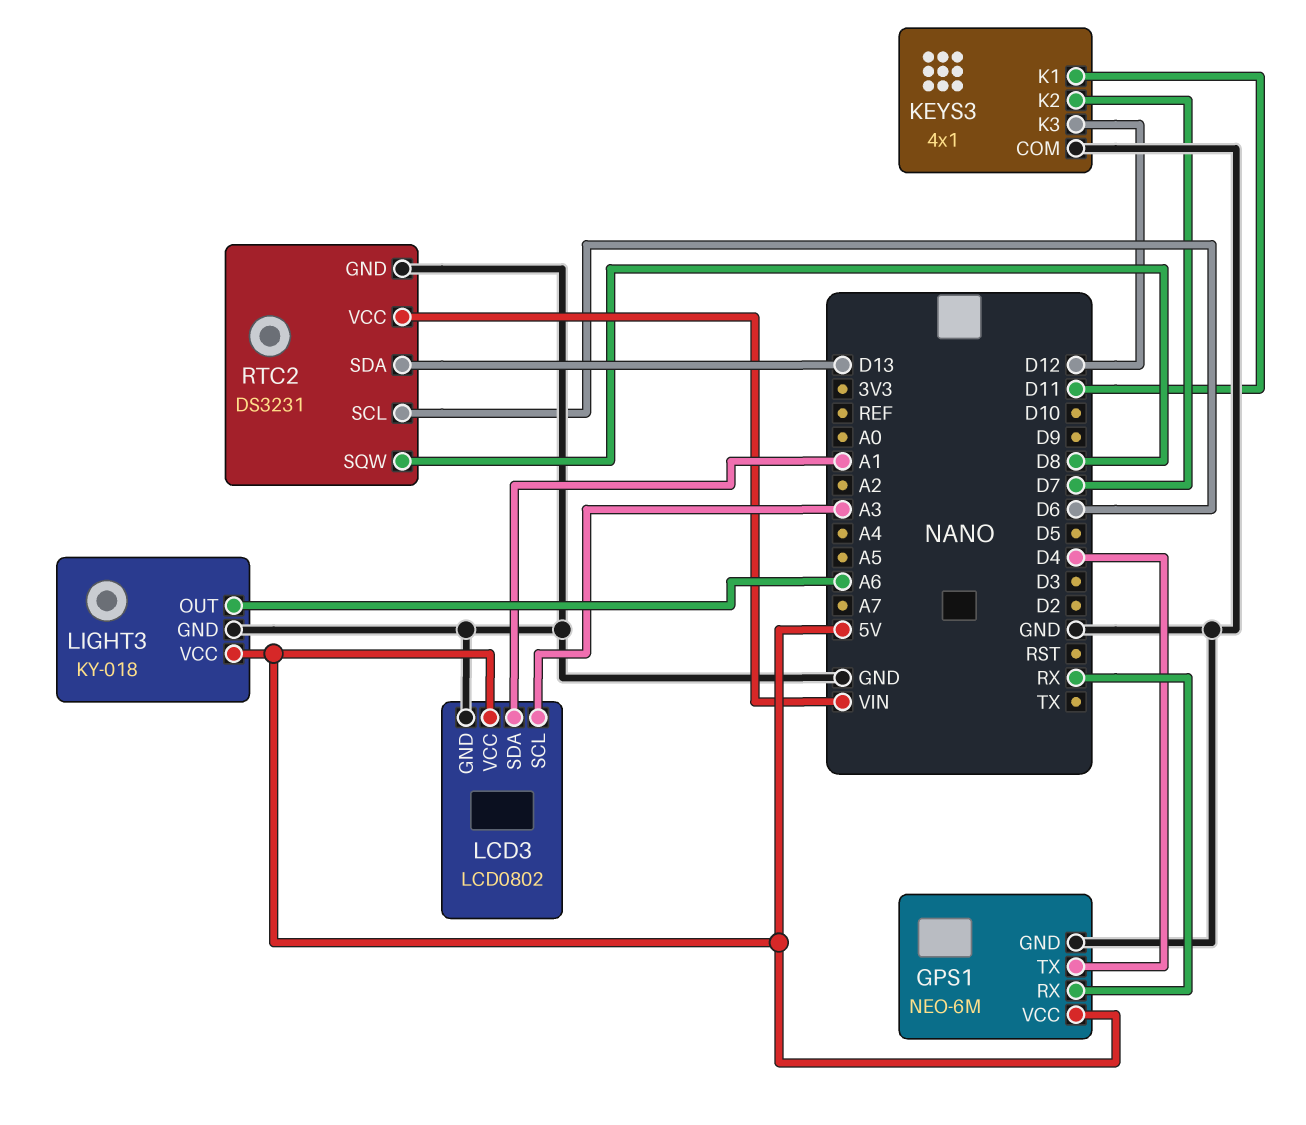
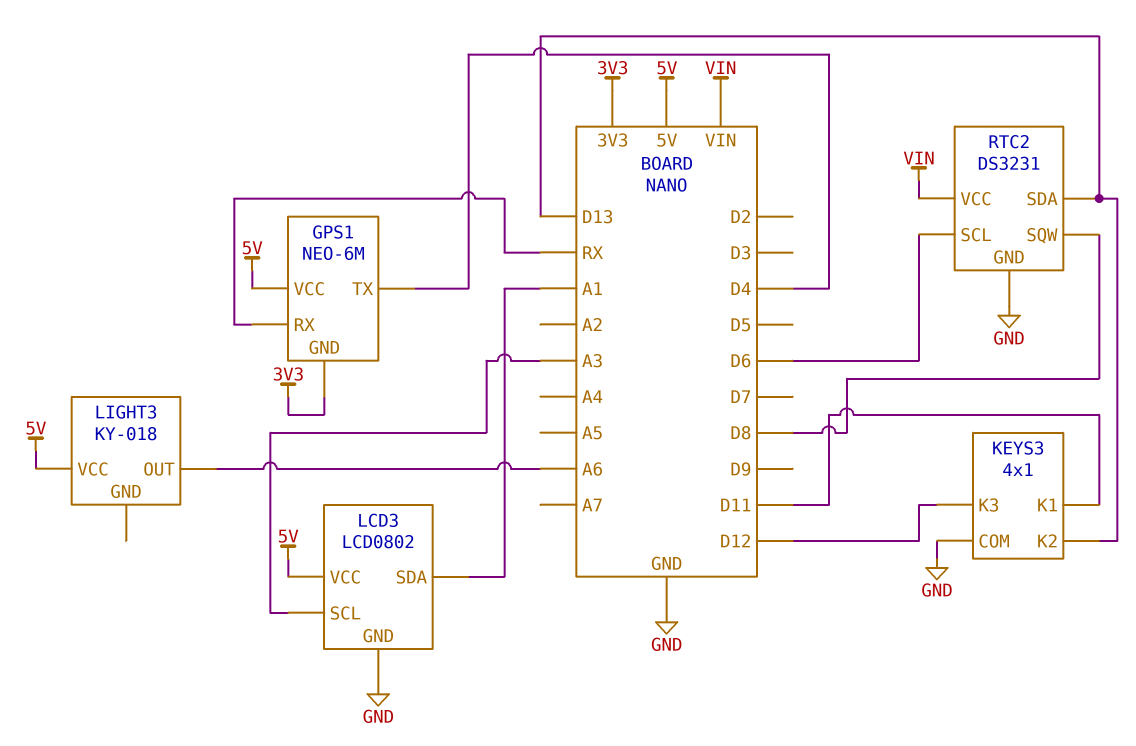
GPS1 pin GND: GND -> 3V3
KEYS3 pin K2: D7 -> D13
LIGHT3 pin GND: GND -> none

